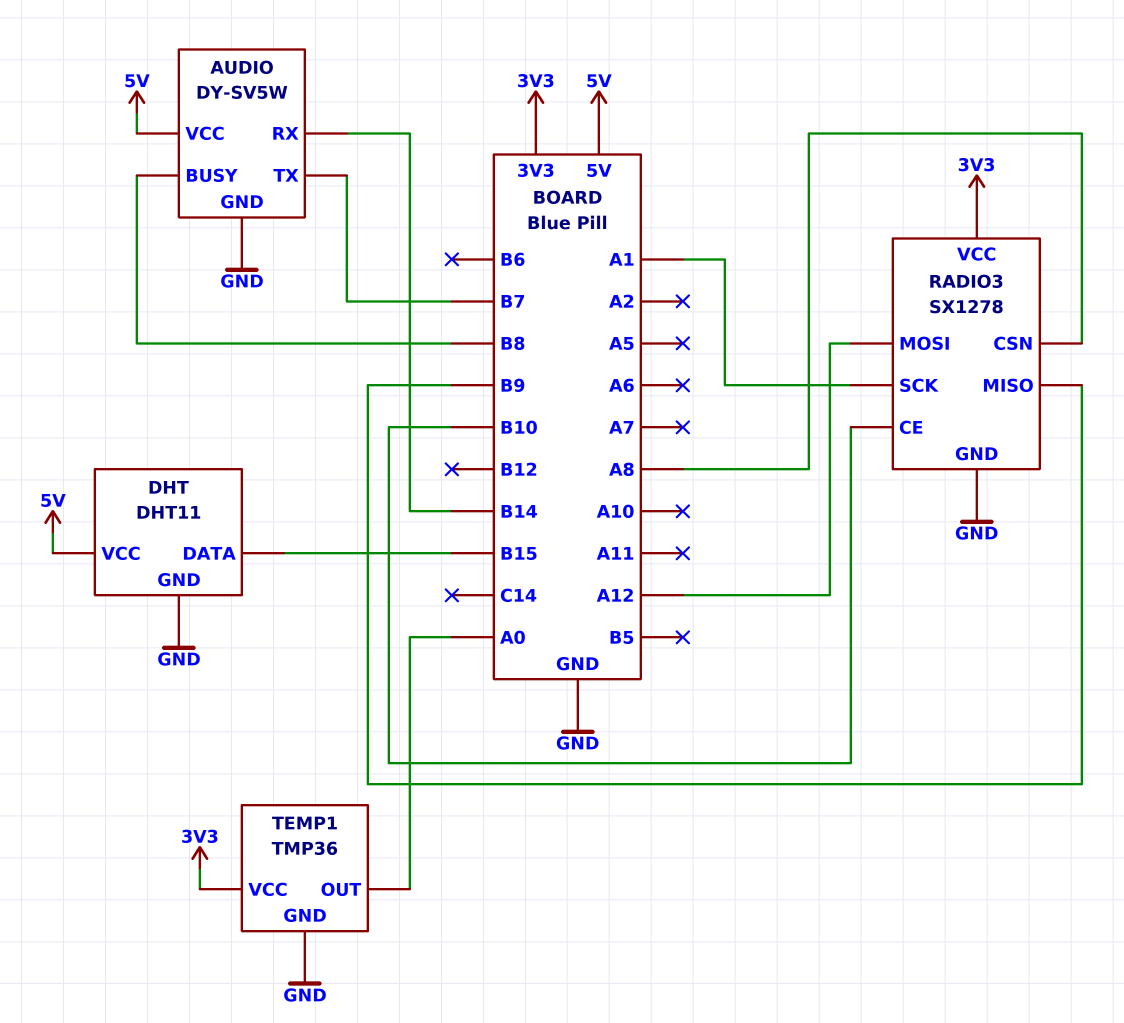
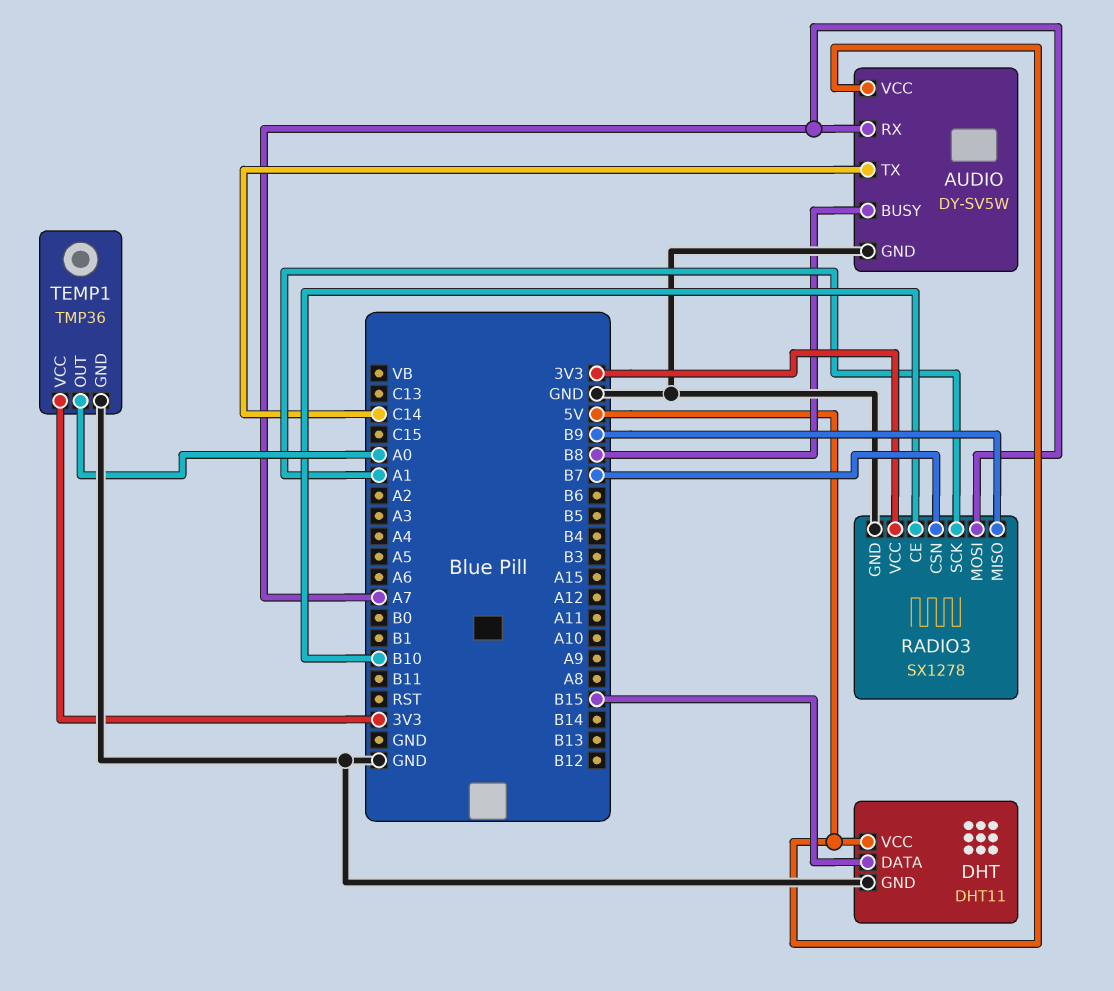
AUDIO pin RX: B14 -> A7
AUDIO pin TX: B7 -> C14
RADIO3 pin CSN: A8 -> B7
RADIO3 pin MOSI: A12 -> A7

